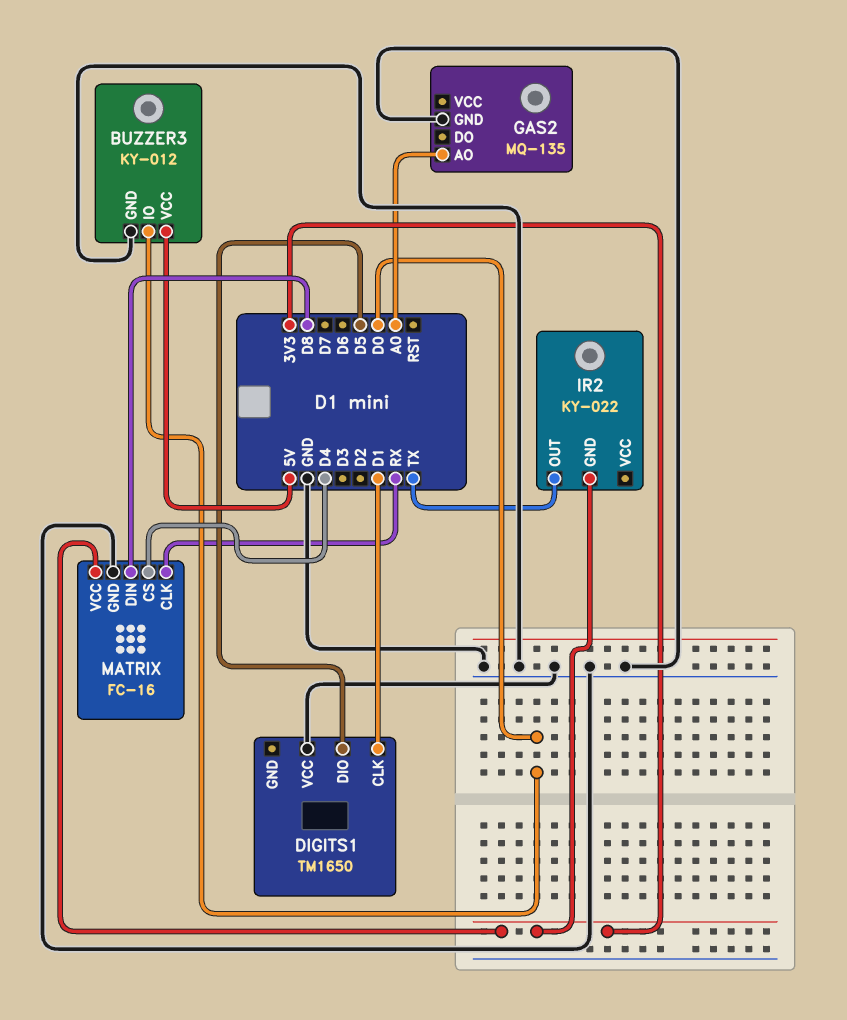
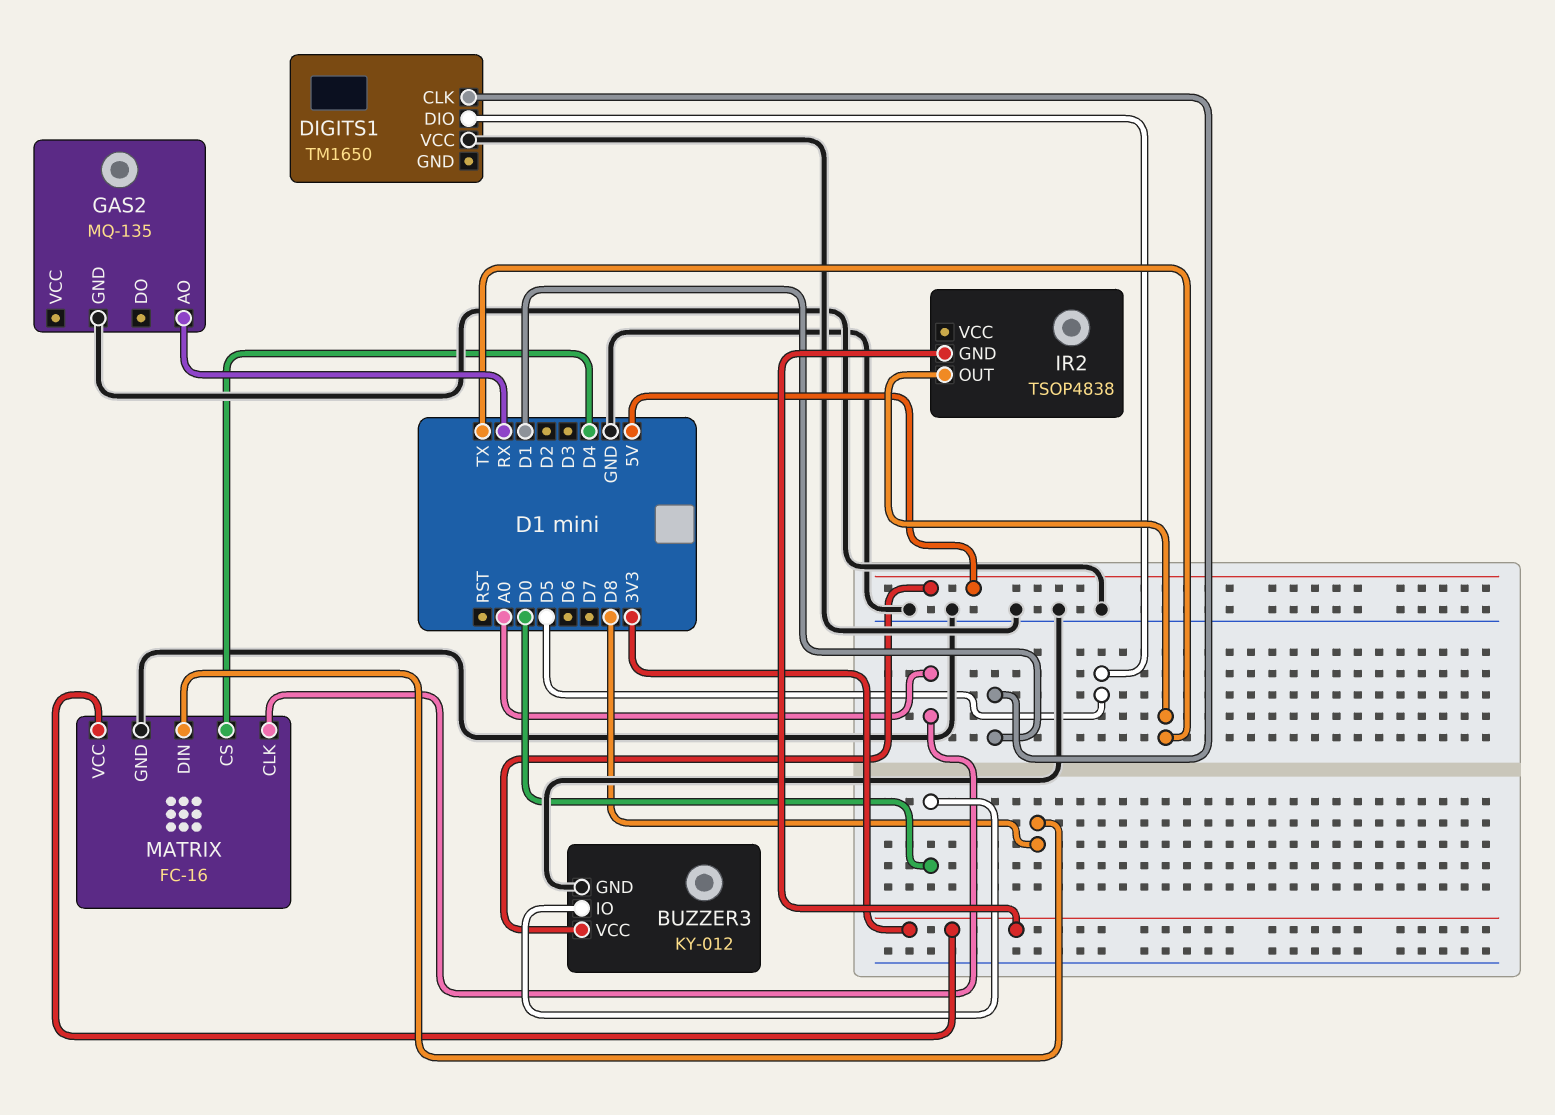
GAS2 pin AO: A0 -> RX
IR2: KY-022 -> TSOP4838
MATRIX pin CLK: RX -> A0

